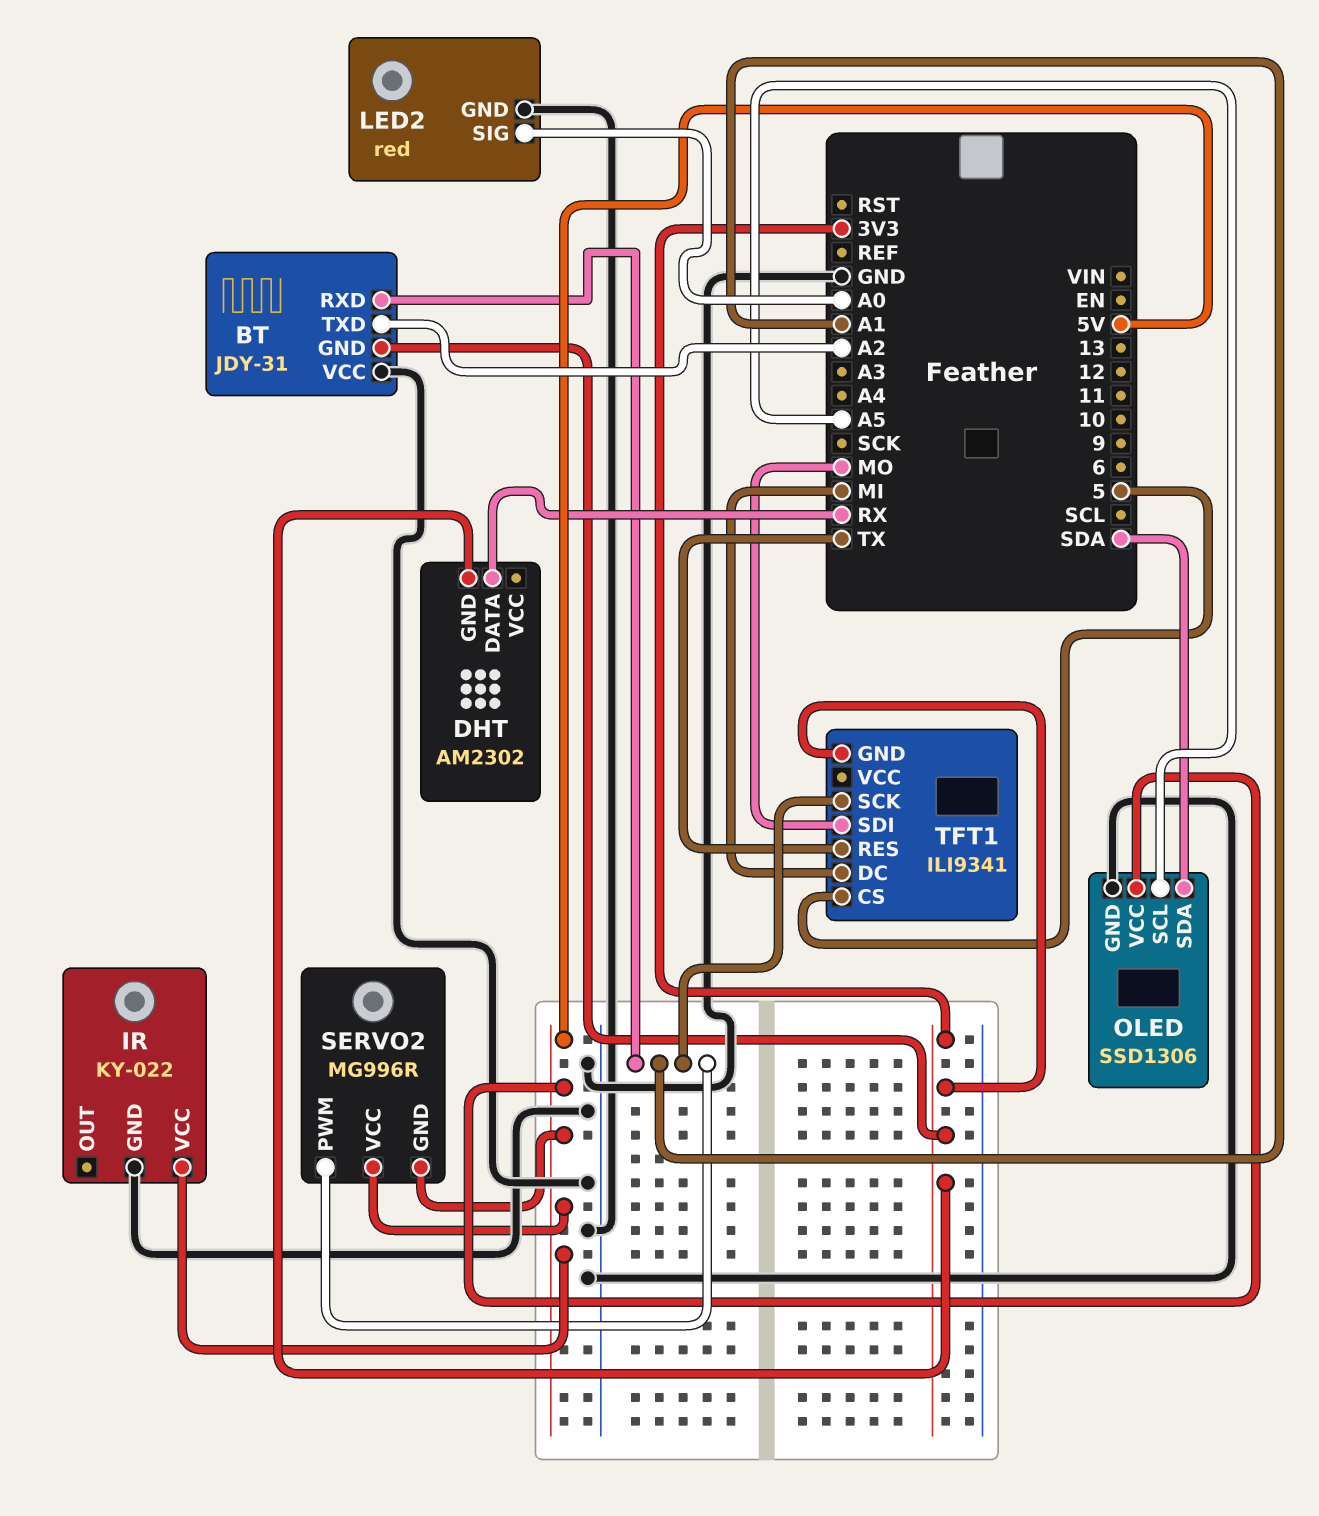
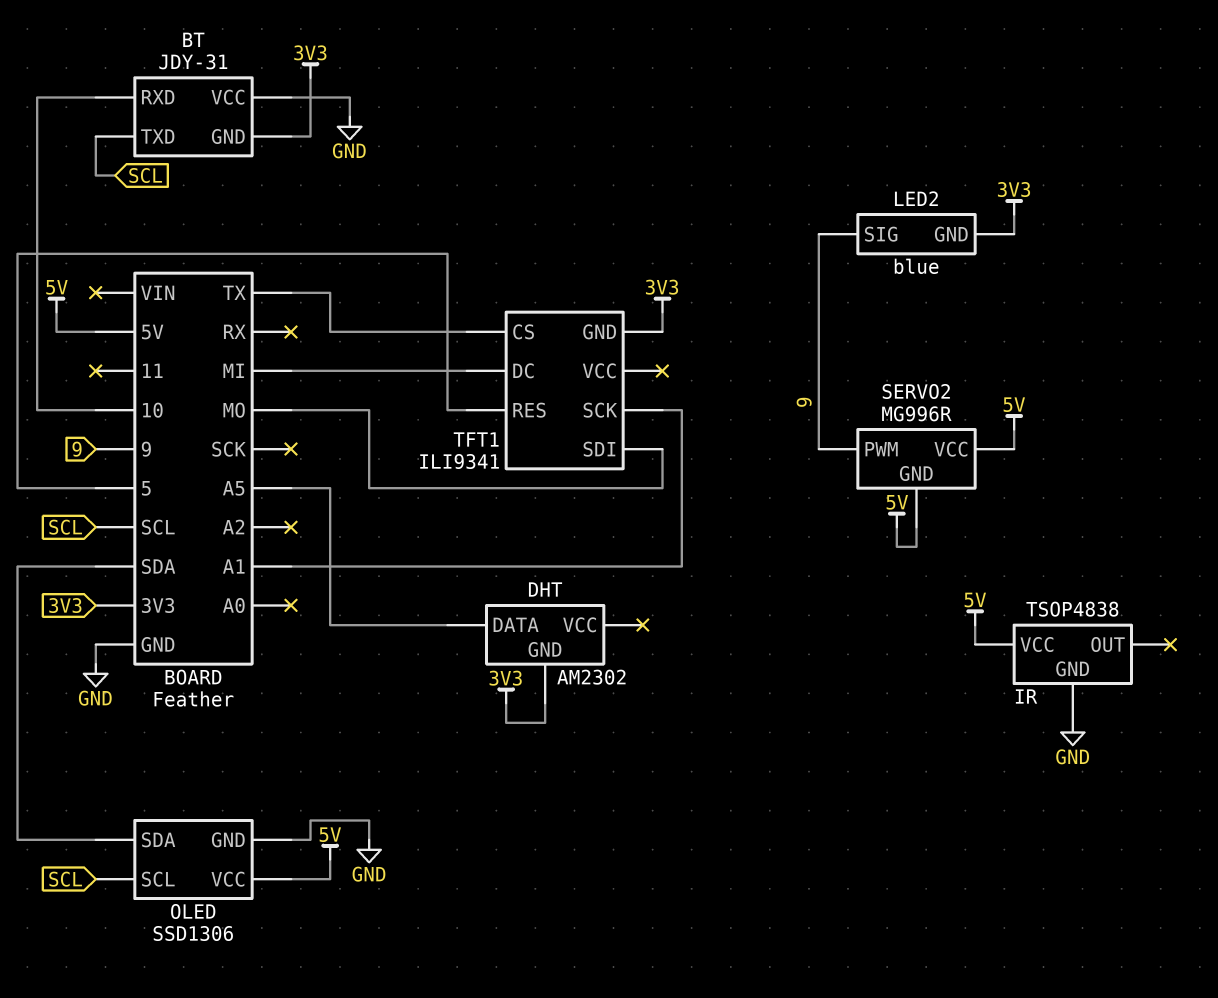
BT pin RXD: A1 -> 10
BT pin TXD: A2 -> SCL
DHT pin DATA: RX -> A5
IR: KY-022 -> TSOP4838
LED2: red -> blue
LED2 pin GND: GND -> 3V3
LED2 pin SIG: A0 -> 9
OLED pin SCL: A5 -> SCL
SERVO2 pin PWM: A1 -> 9
TFT1 pin CS: 5 -> TX
TFT1 pin RES: TX -> 5

